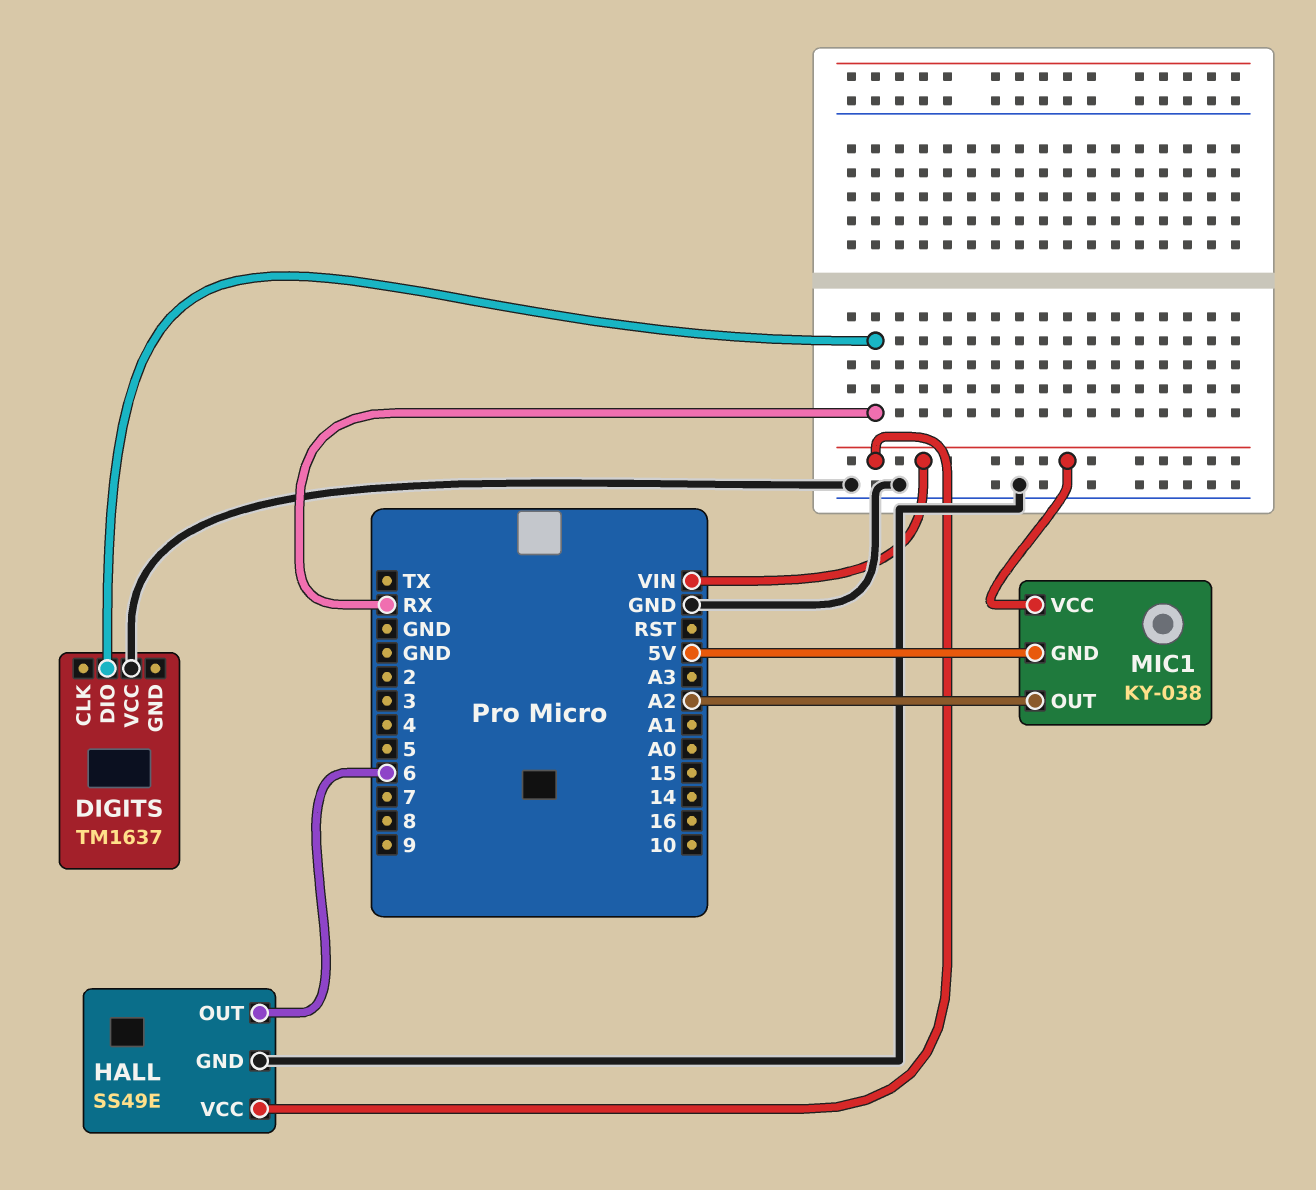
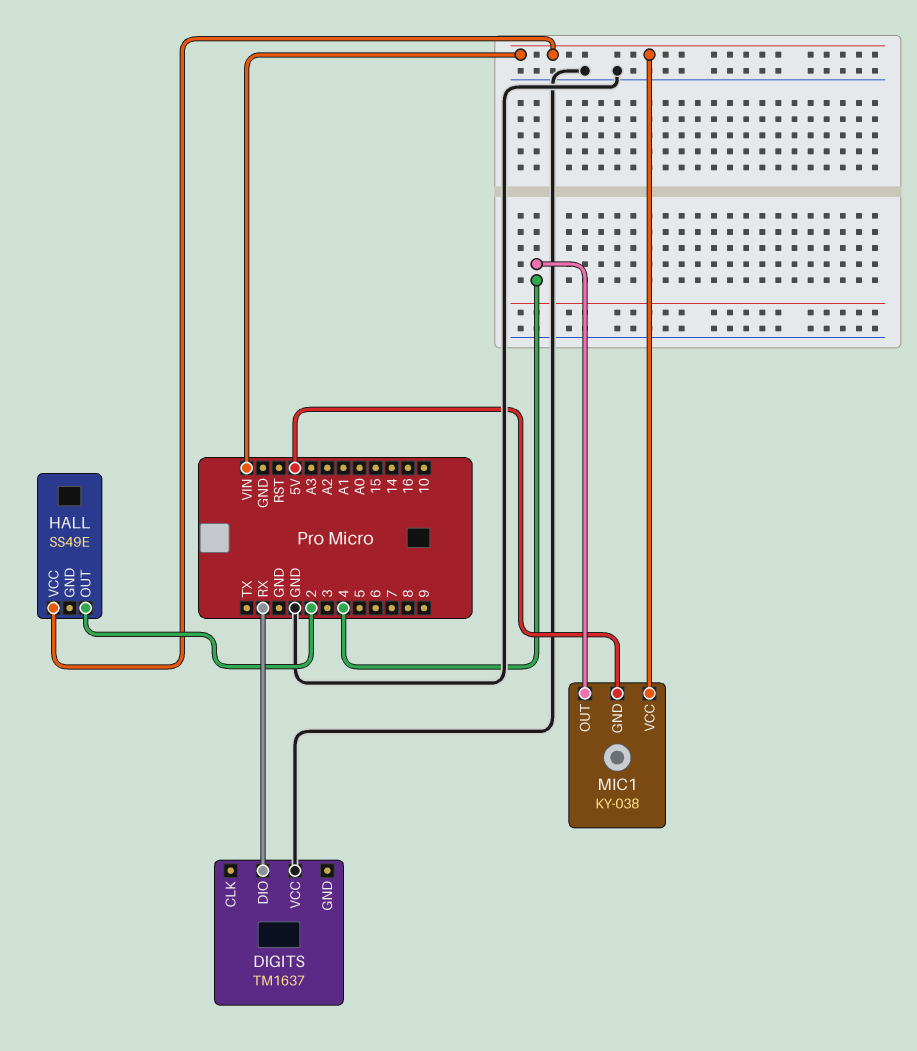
HALL pin GND: GND -> none
HALL pin OUT: 6 -> 2
MIC1 pin OUT: A2 -> 4

